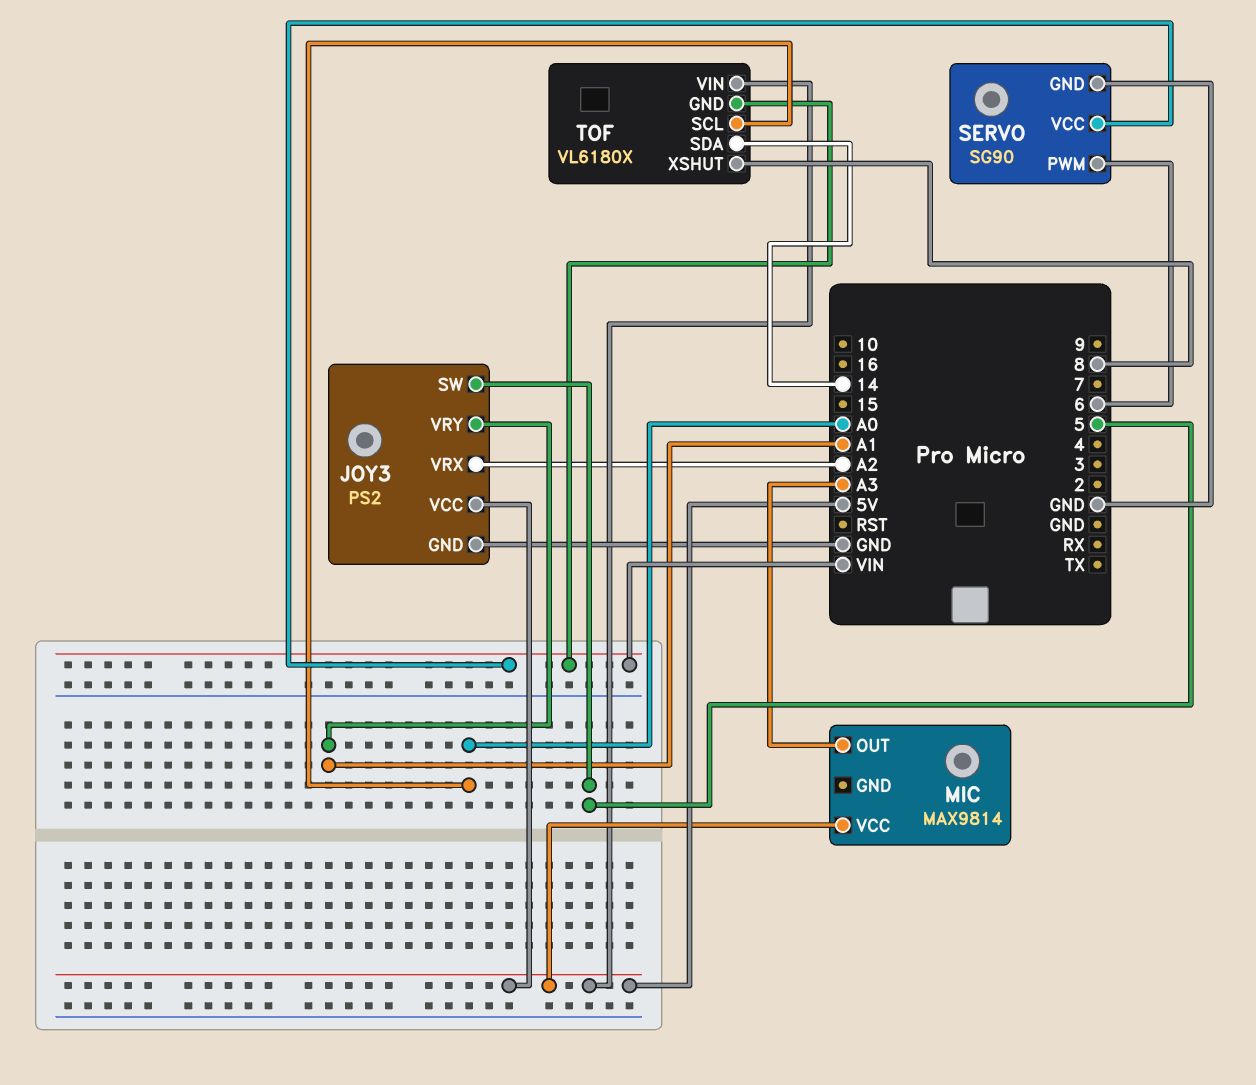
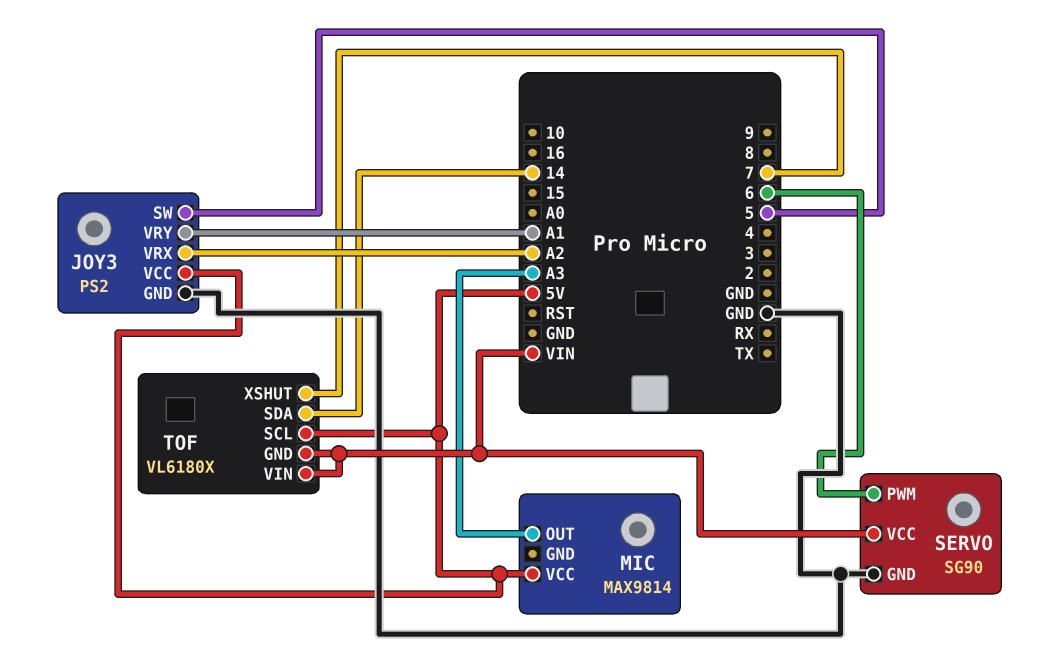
TOF pin SCL: A0 -> 5V
TOF pin VIN: 5V -> VIN
TOF pin XSHUT: 8 -> 7

